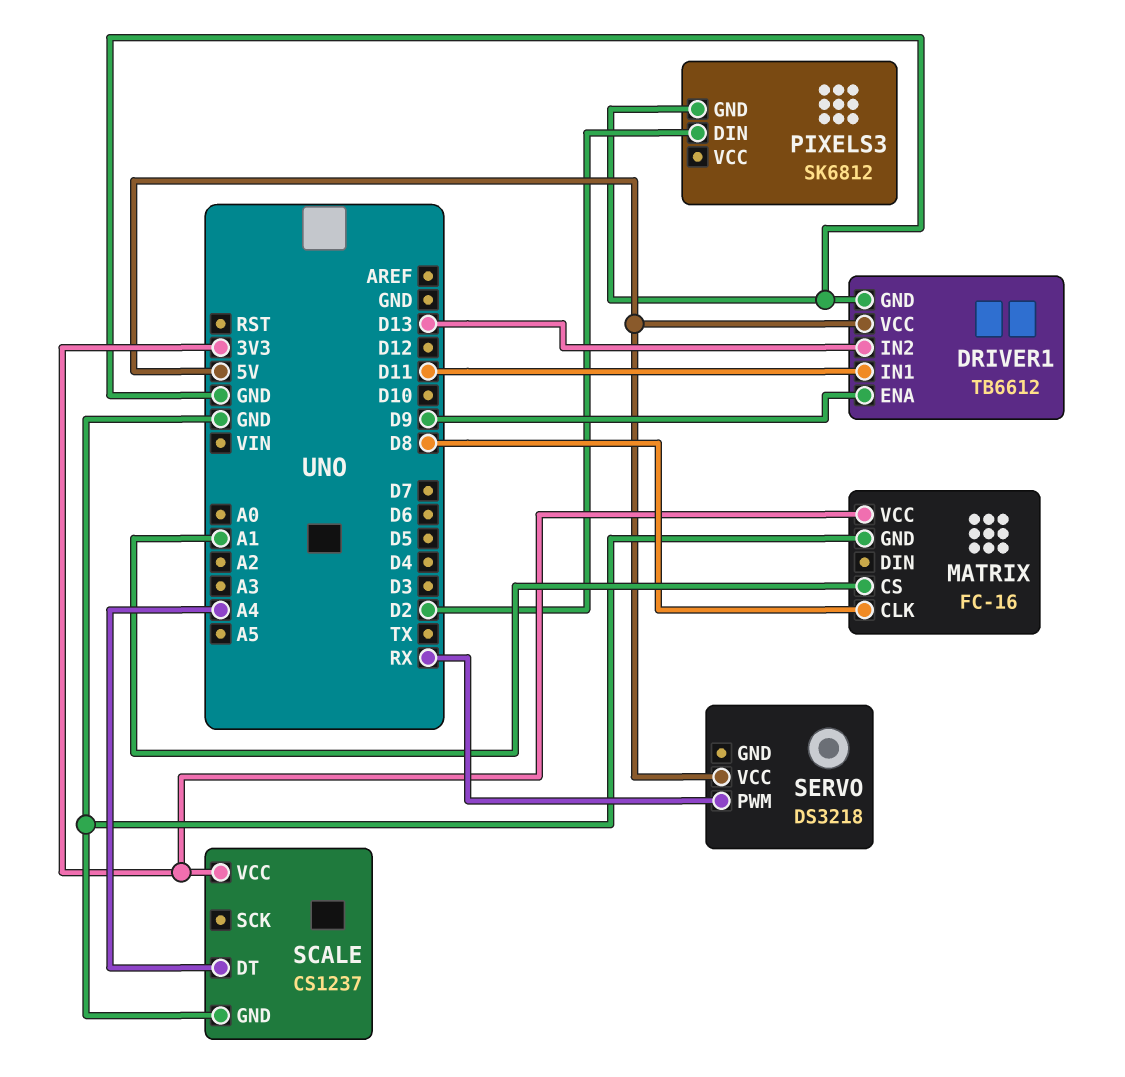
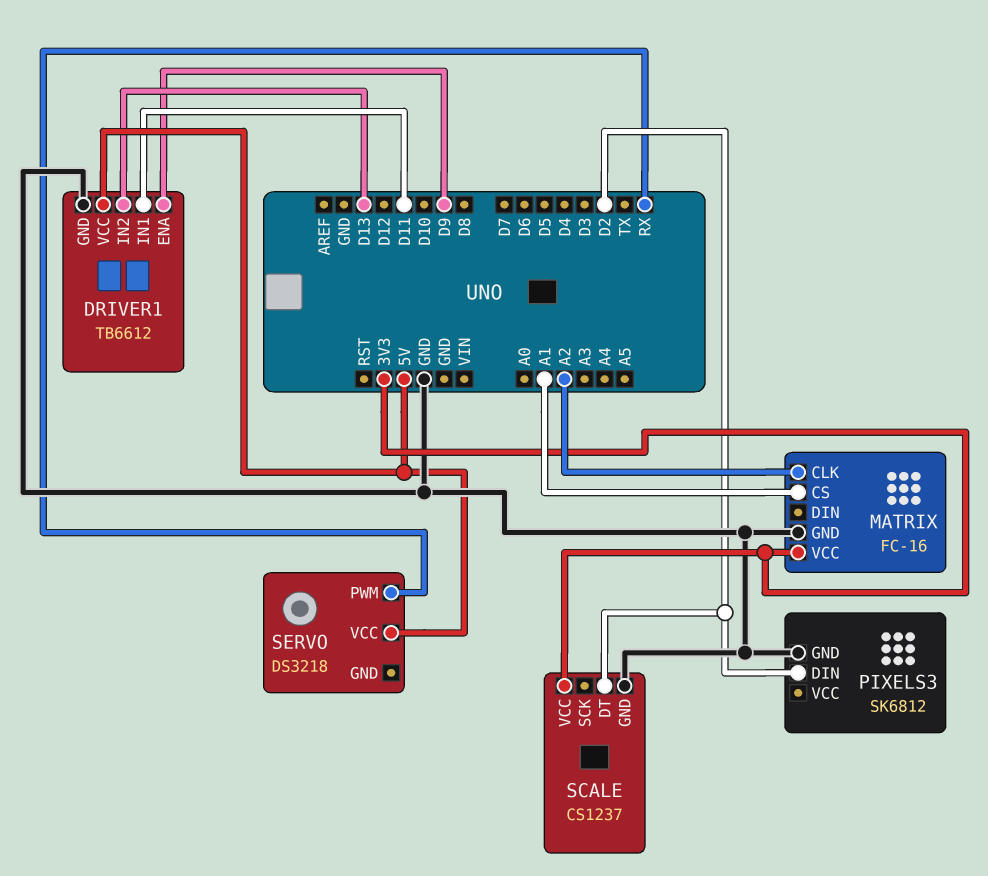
MATRIX pin CLK: D8 -> A2
SCALE pin DT: A4 -> D2

